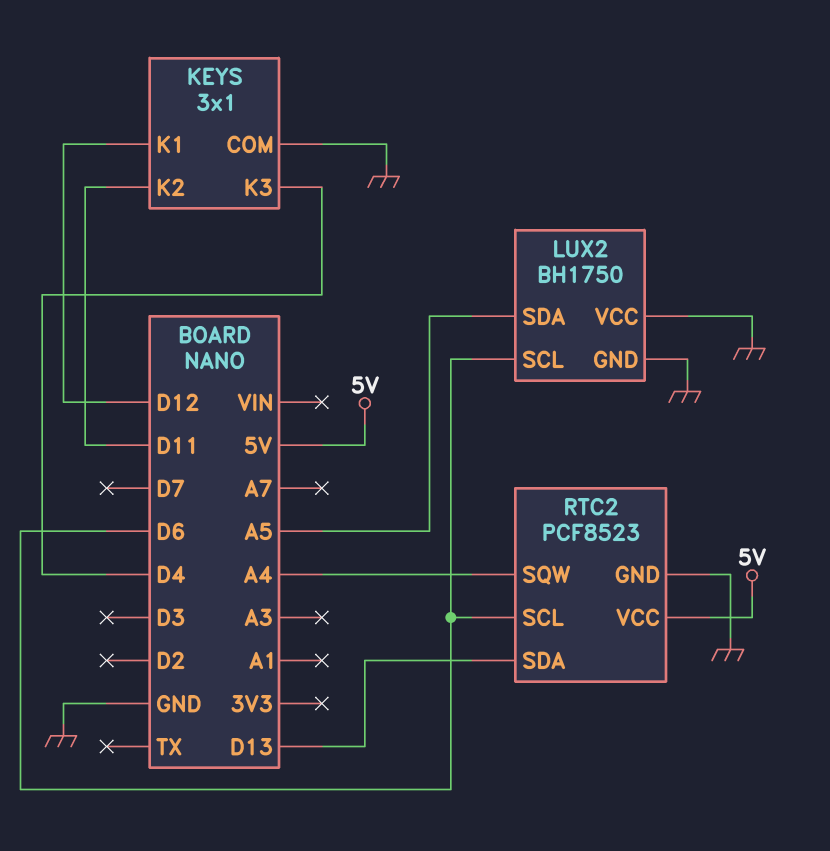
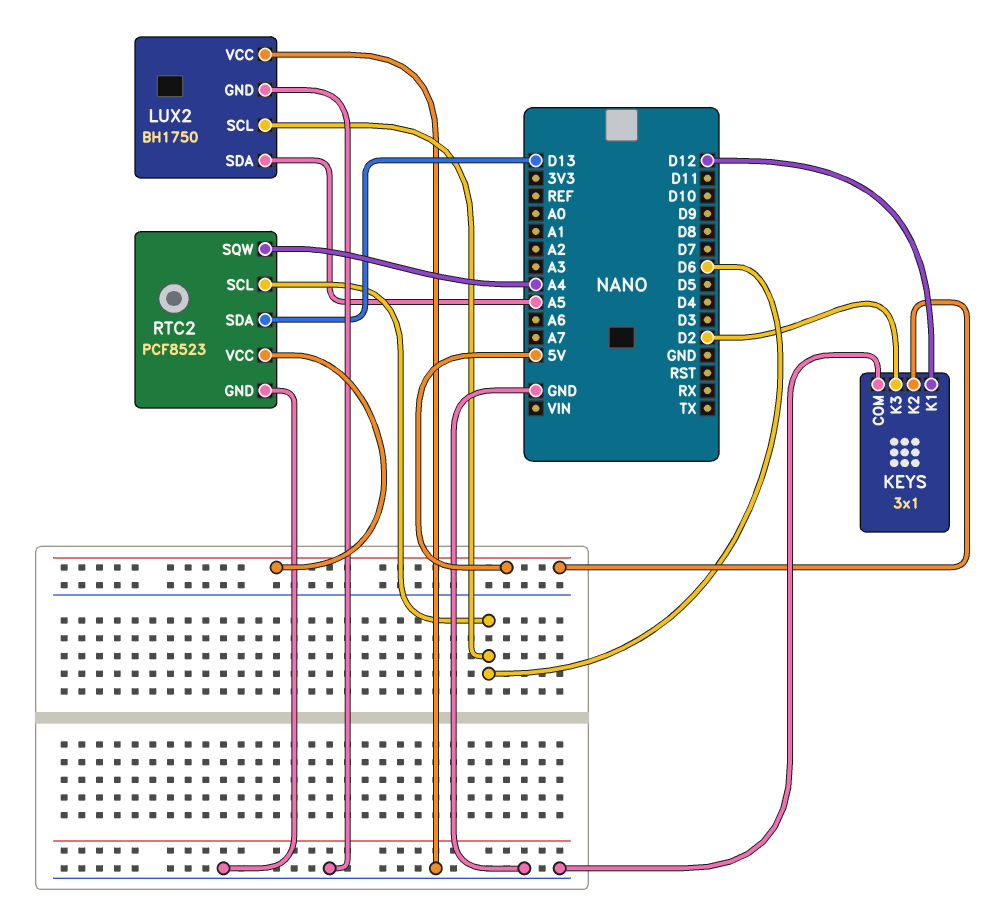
KEYS pin K2: D11 -> 5V
KEYS pin K3: D4 -> D2

